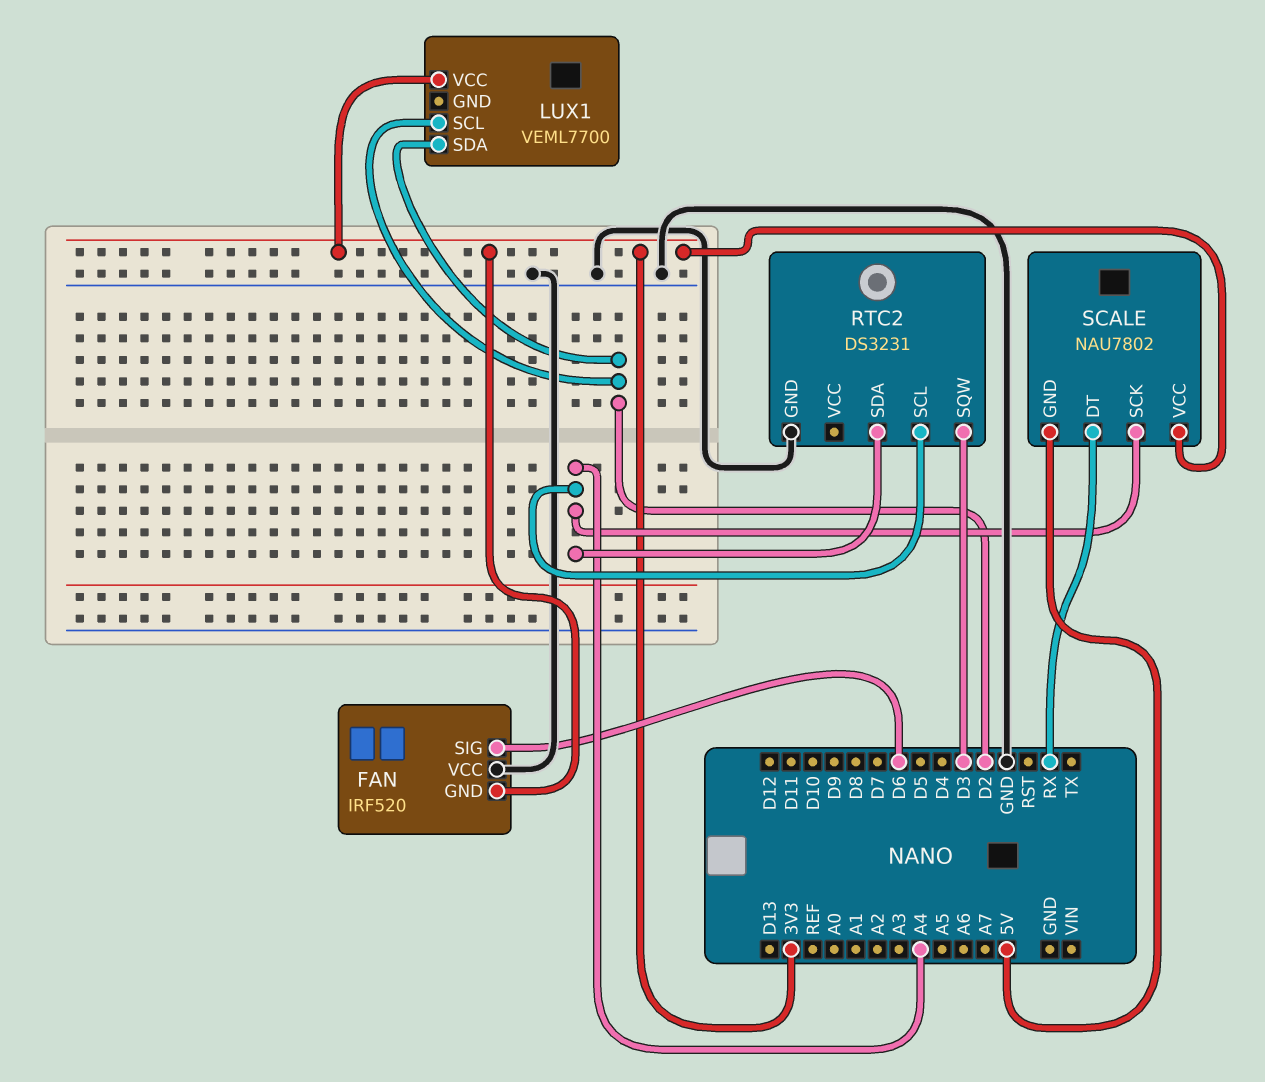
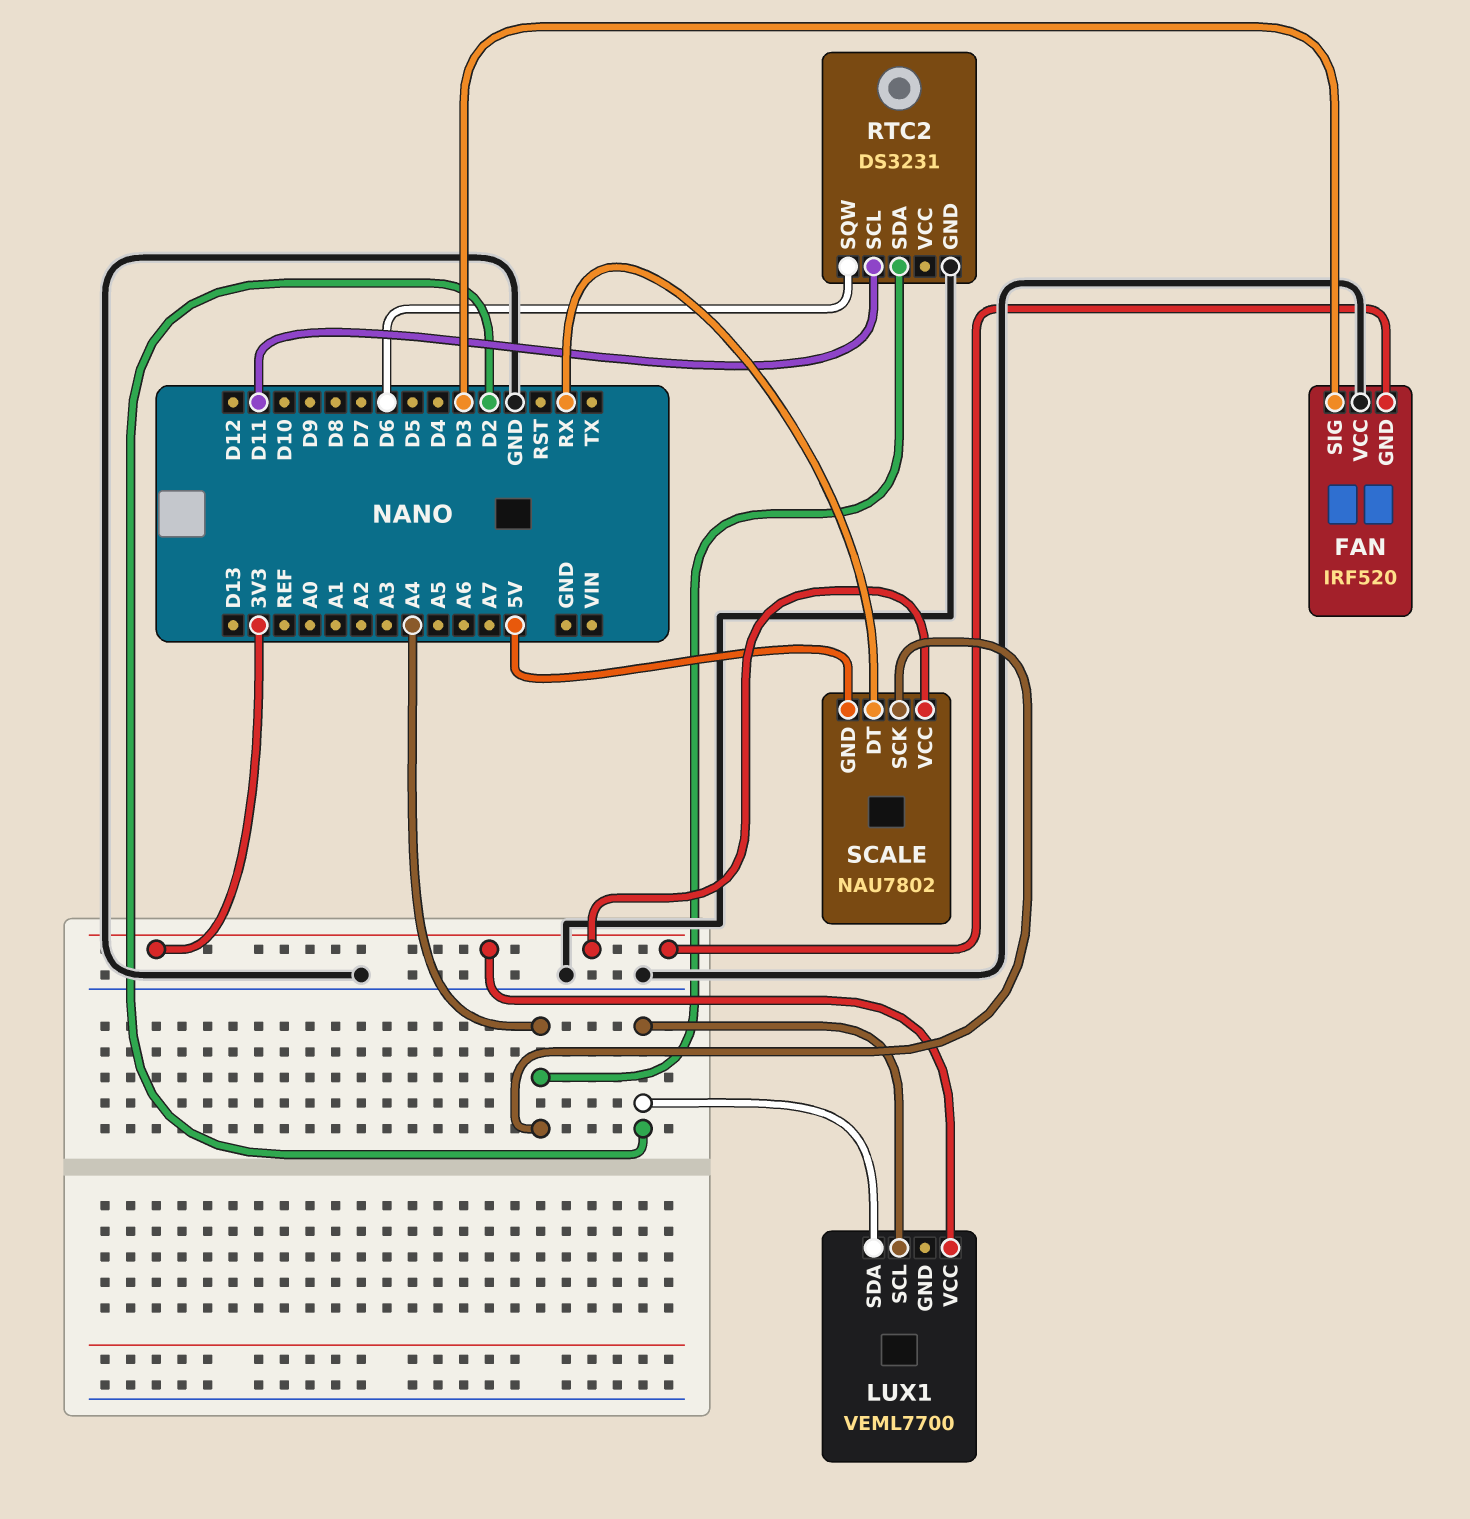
FAN pin SIG: D6 -> D3
RTC2 pin SCL: A4 -> D11
RTC2 pin SQW: D3 -> D6

